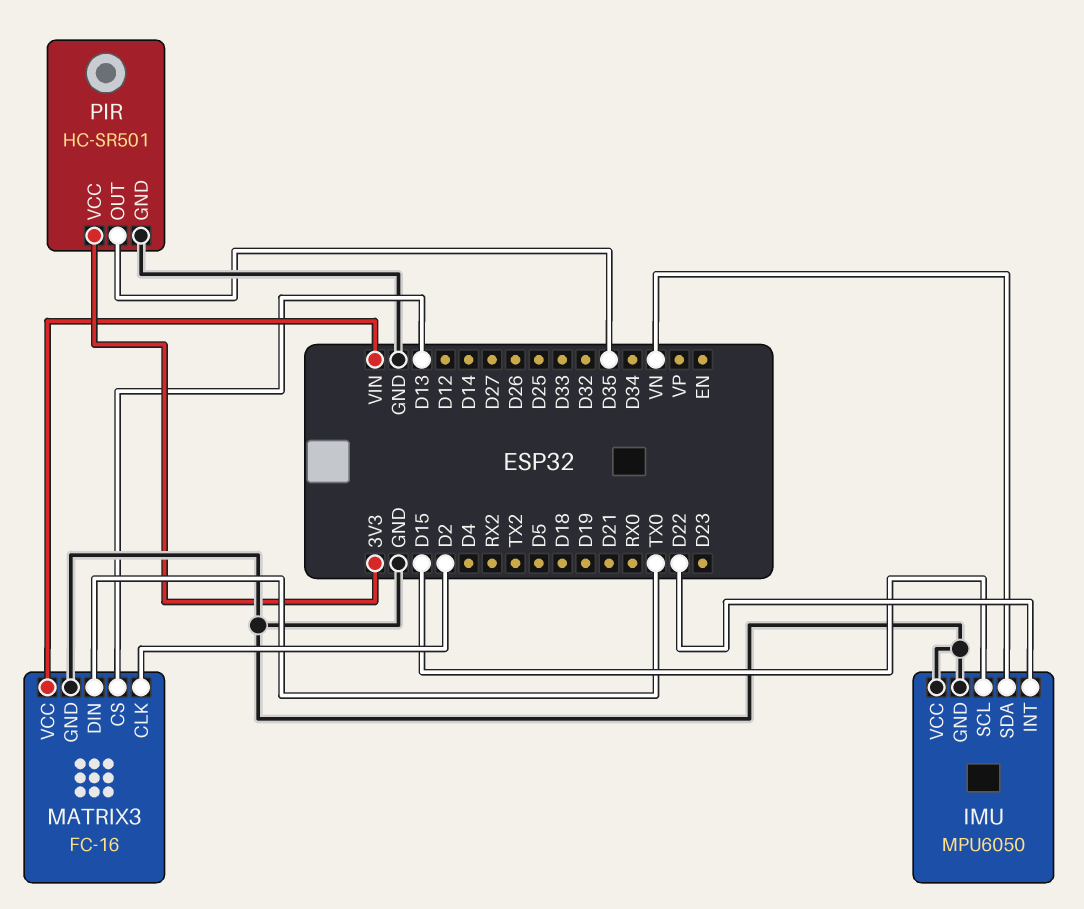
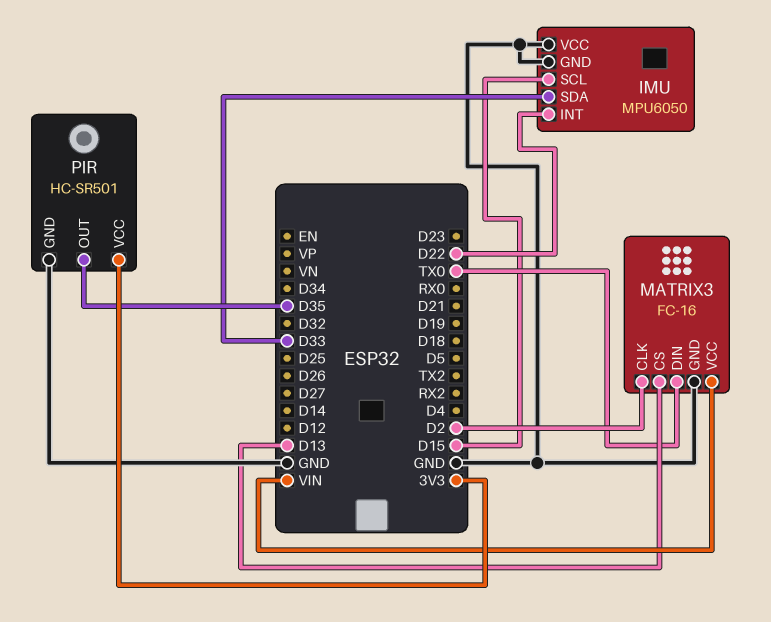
IMU pin SDA: VN -> D33

